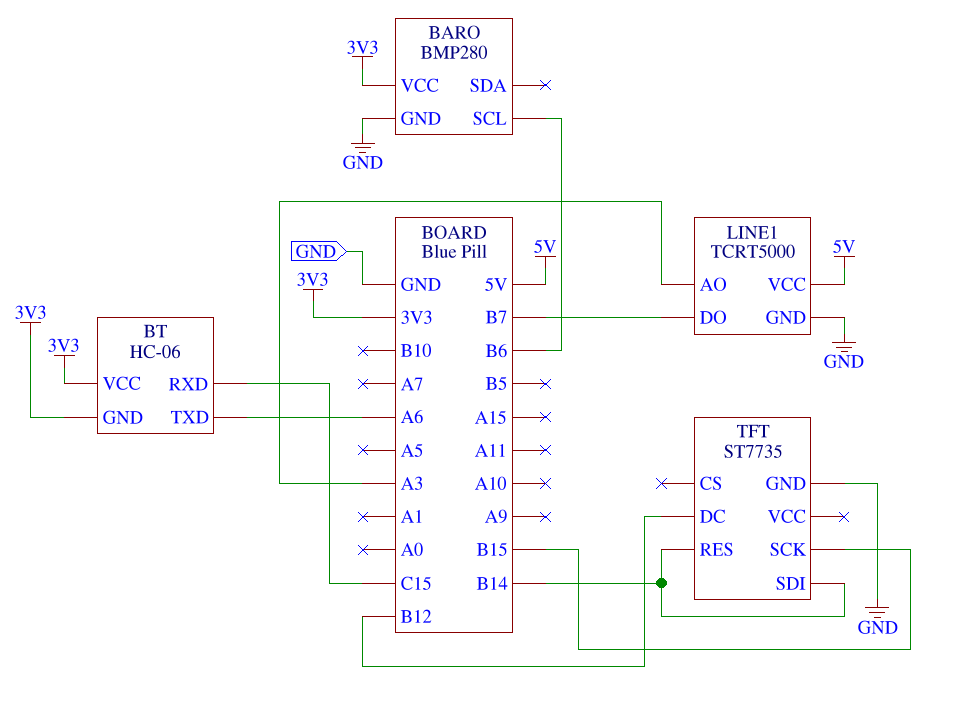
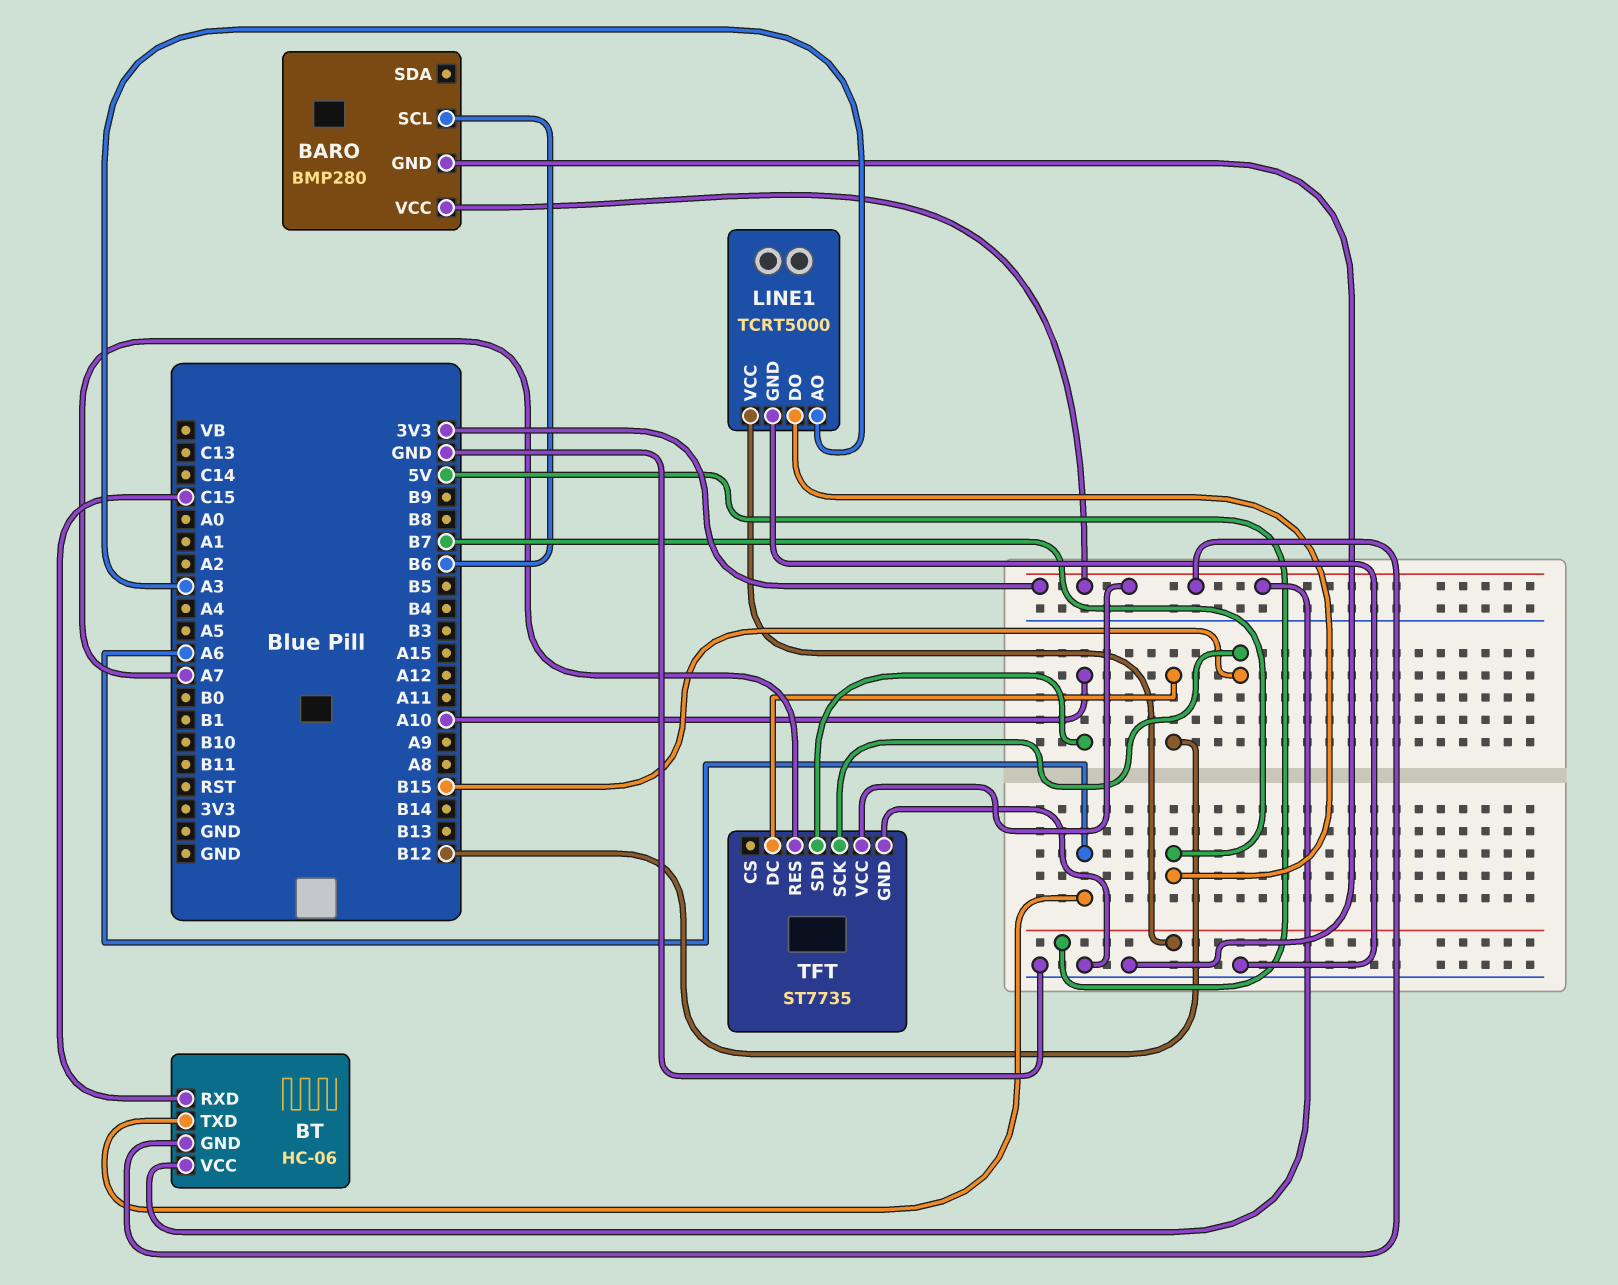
TFT pin RES: B14 -> A7
TFT pin SDI: B14 -> A10
TFT pin VCC: none -> 3V3

